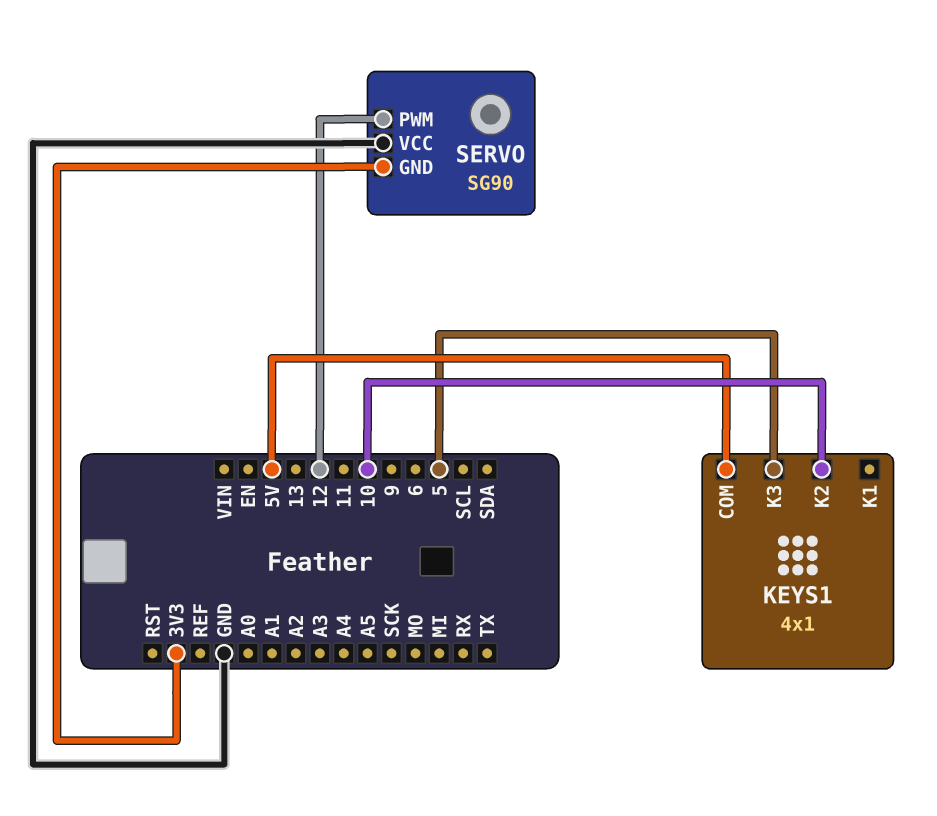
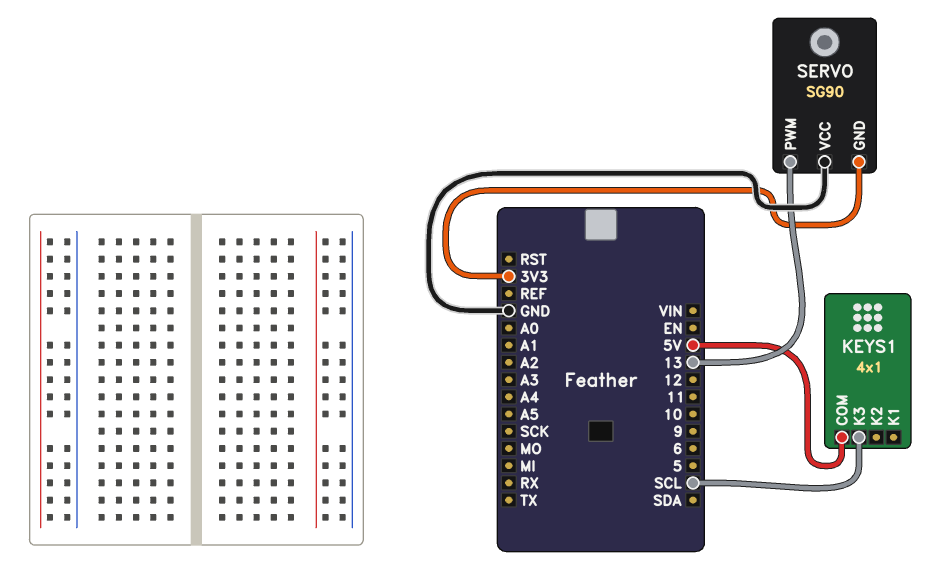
KEYS1 pin K2: 10 -> none
KEYS1 pin K3: 5 -> SCL
SERVO pin PWM: 12 -> 13

